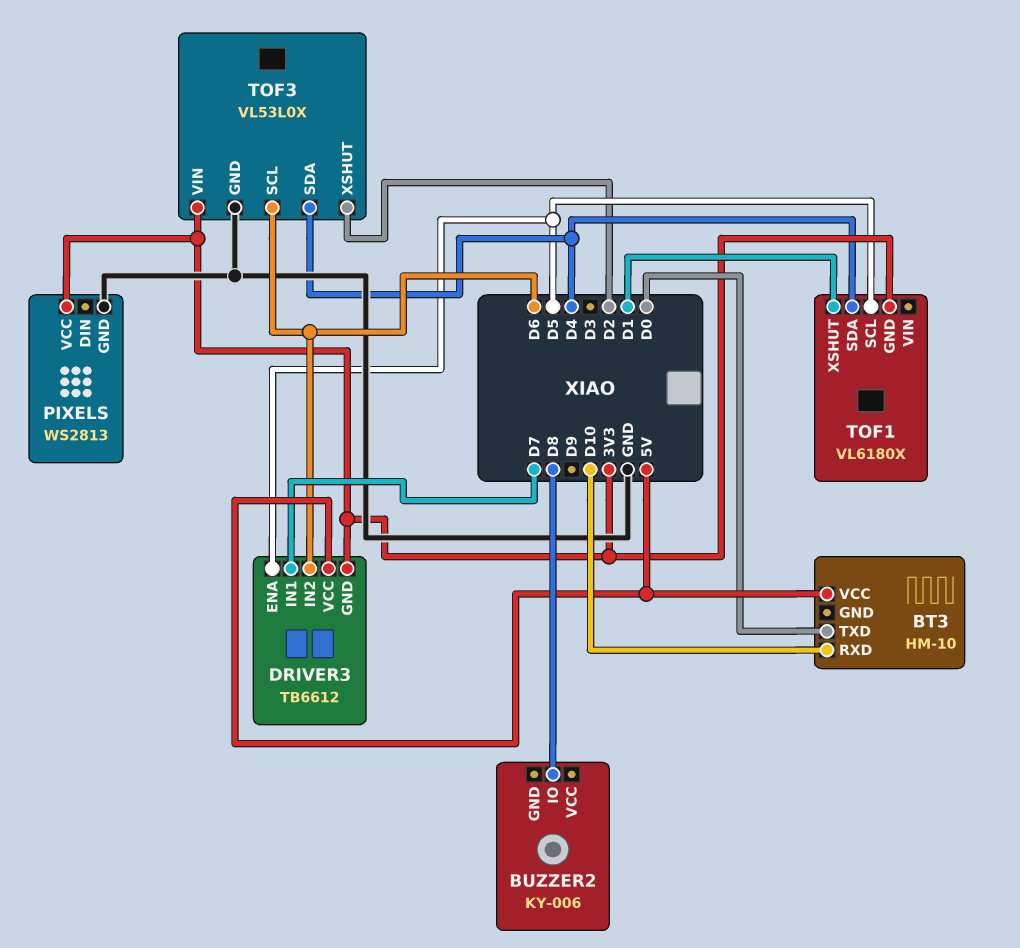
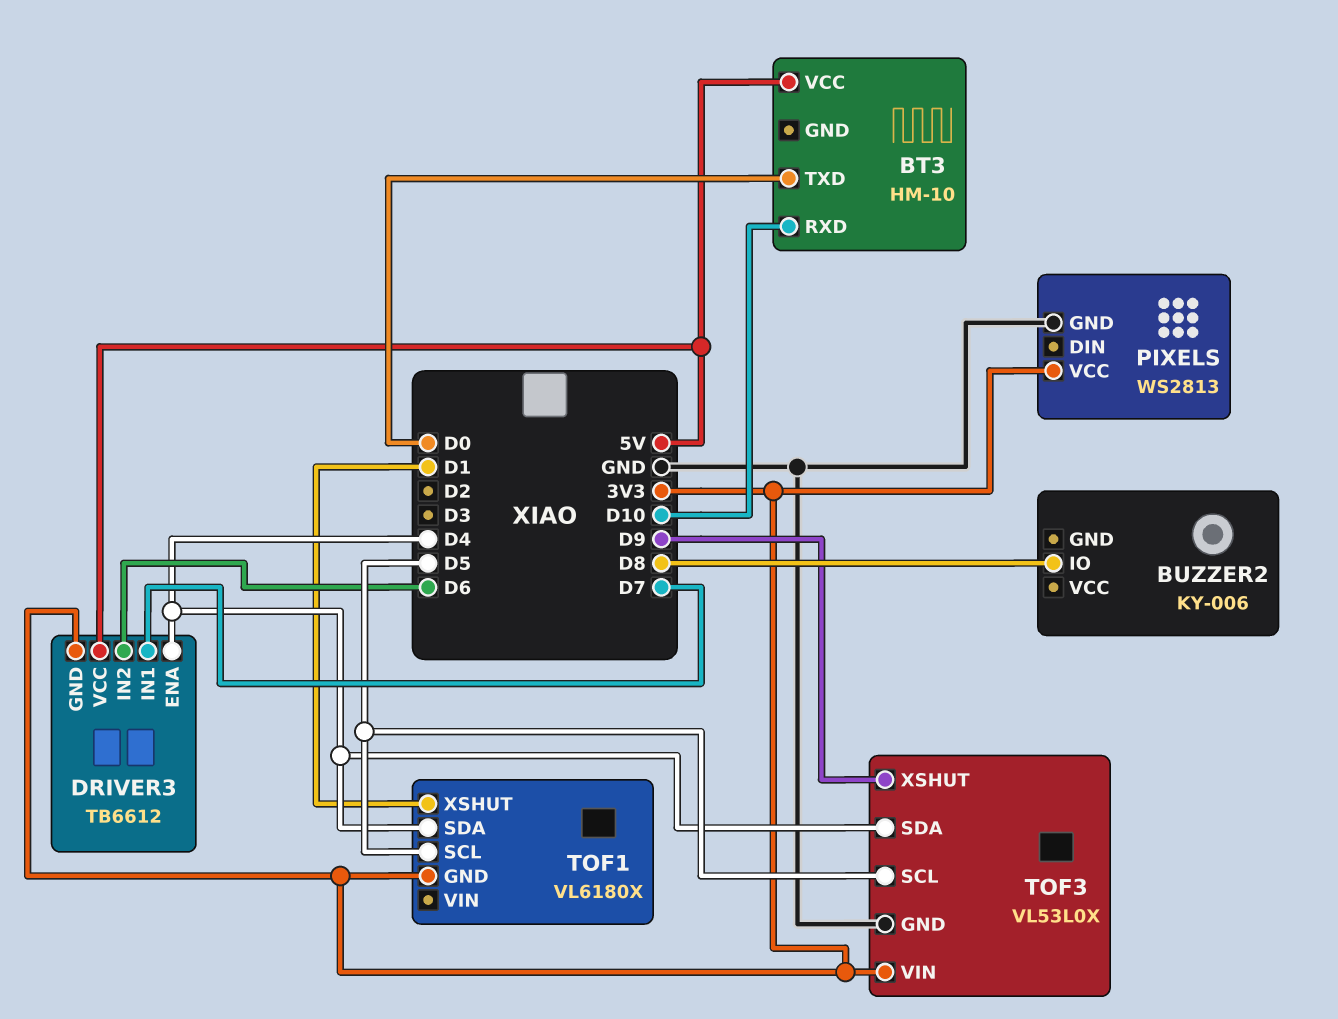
DRIVER3 pin ENA: D5 -> D4
TOF3 pin SCL: D6 -> D5
TOF3 pin XSHUT: D2 -> D9

